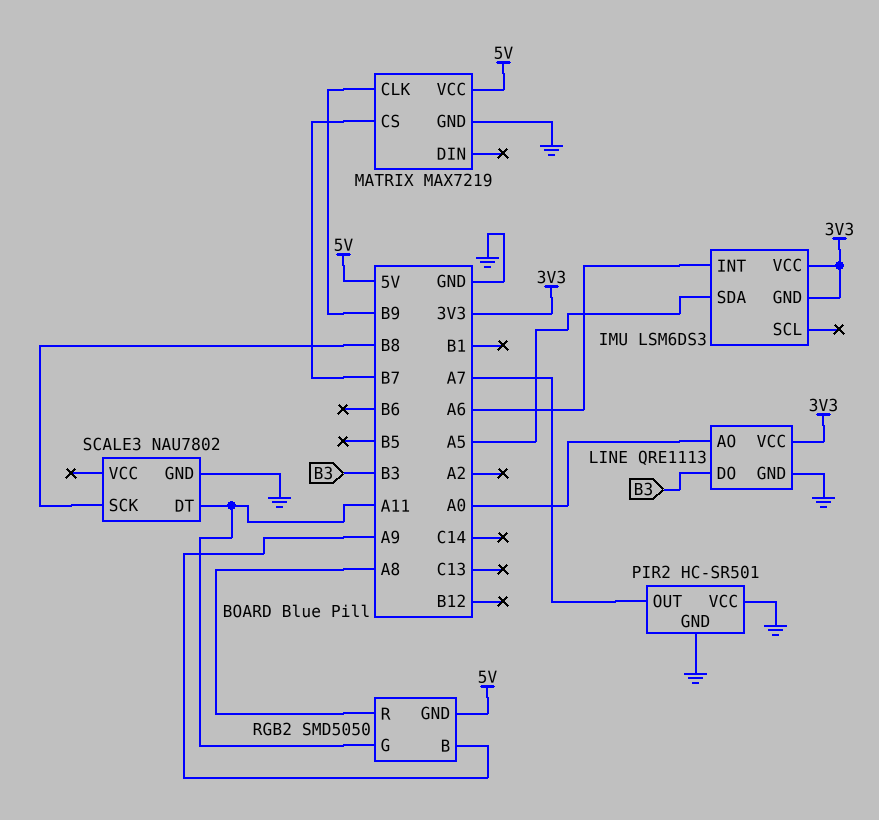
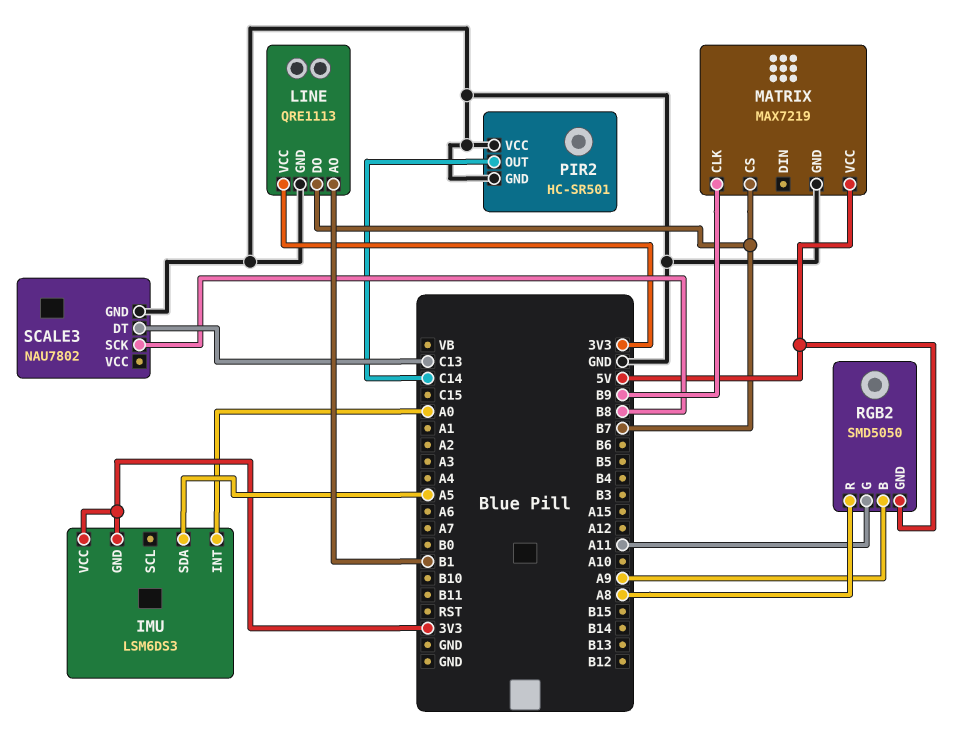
IMU pin INT: A6 -> A0
LINE pin AO: A0 -> B1
LINE pin DO: B3 -> B7
PIR2 pin OUT: A7 -> C14
SCALE3 pin DT: A11 -> C13

